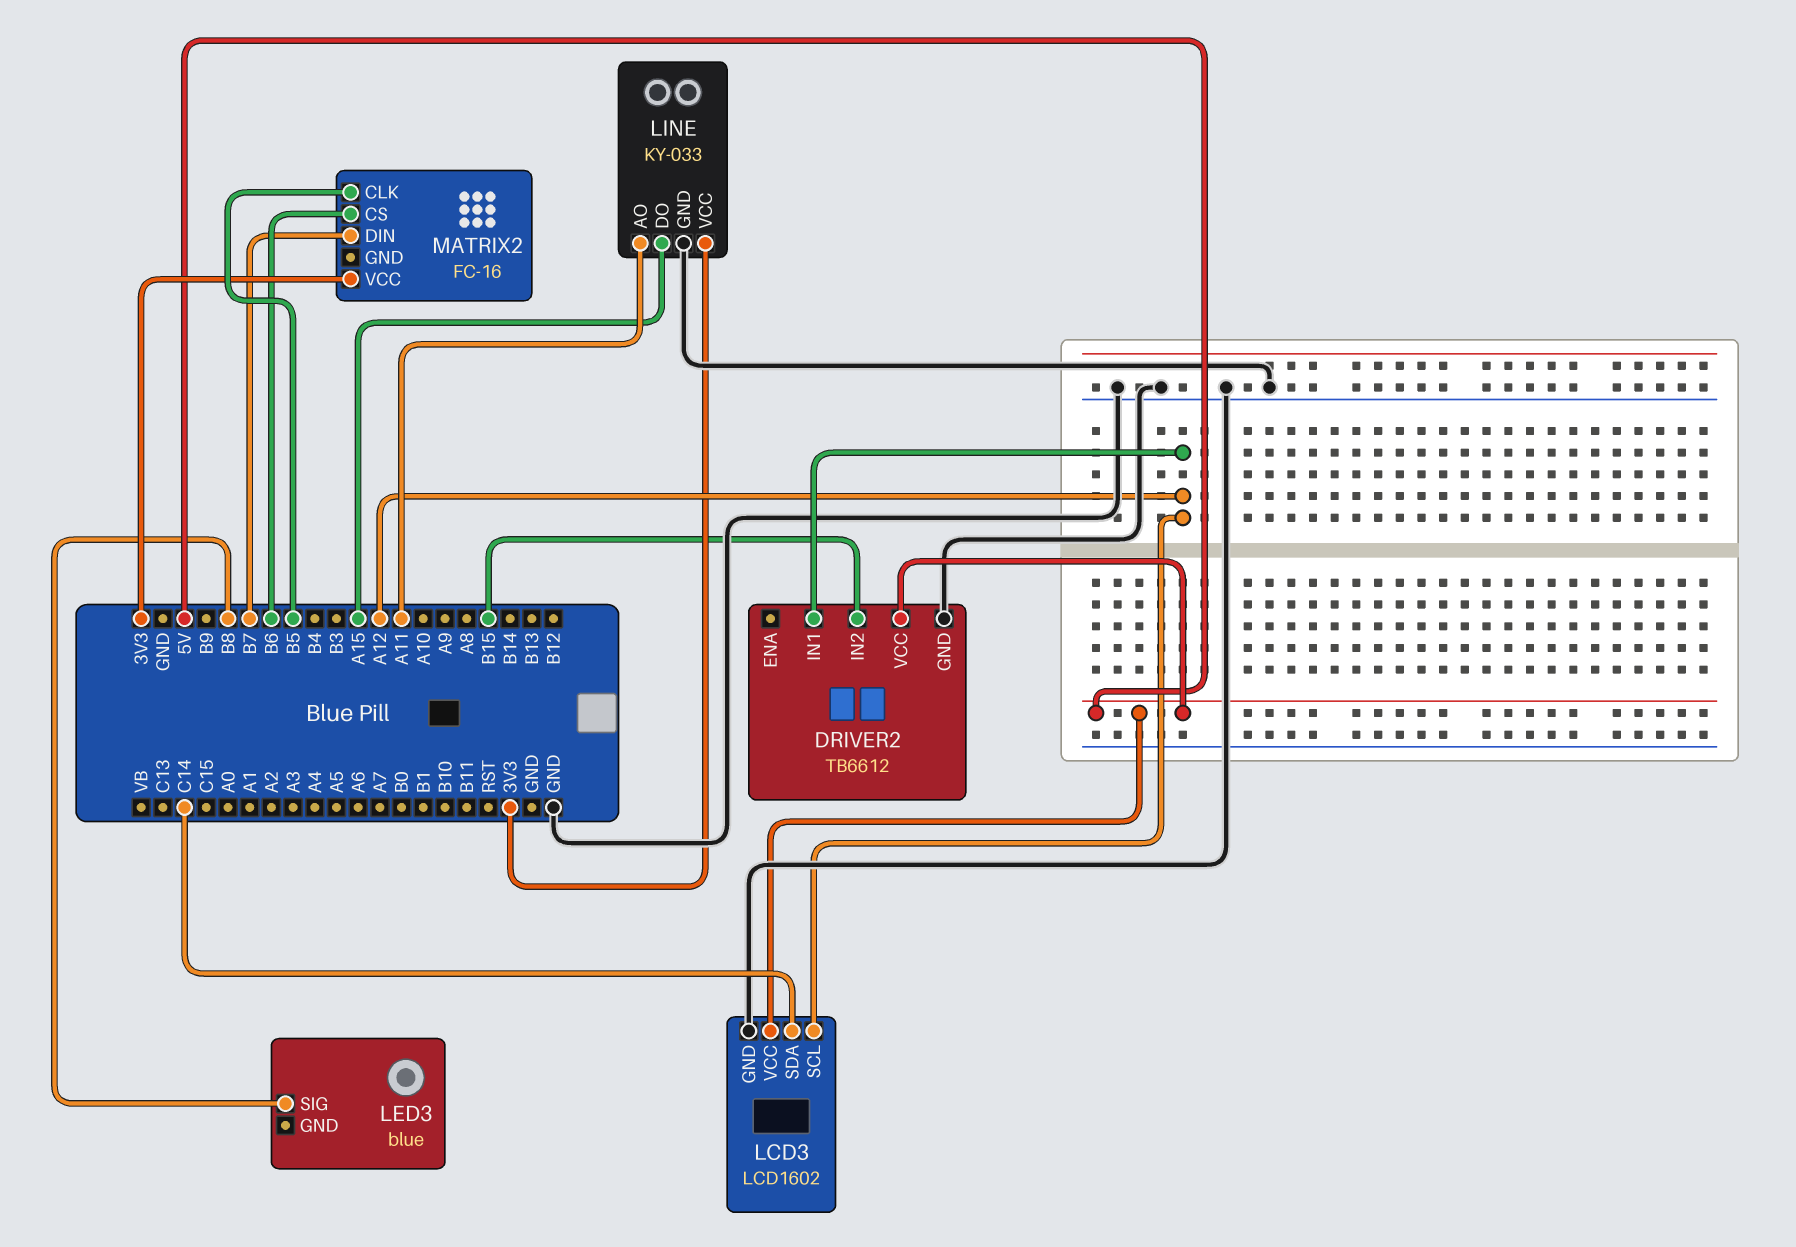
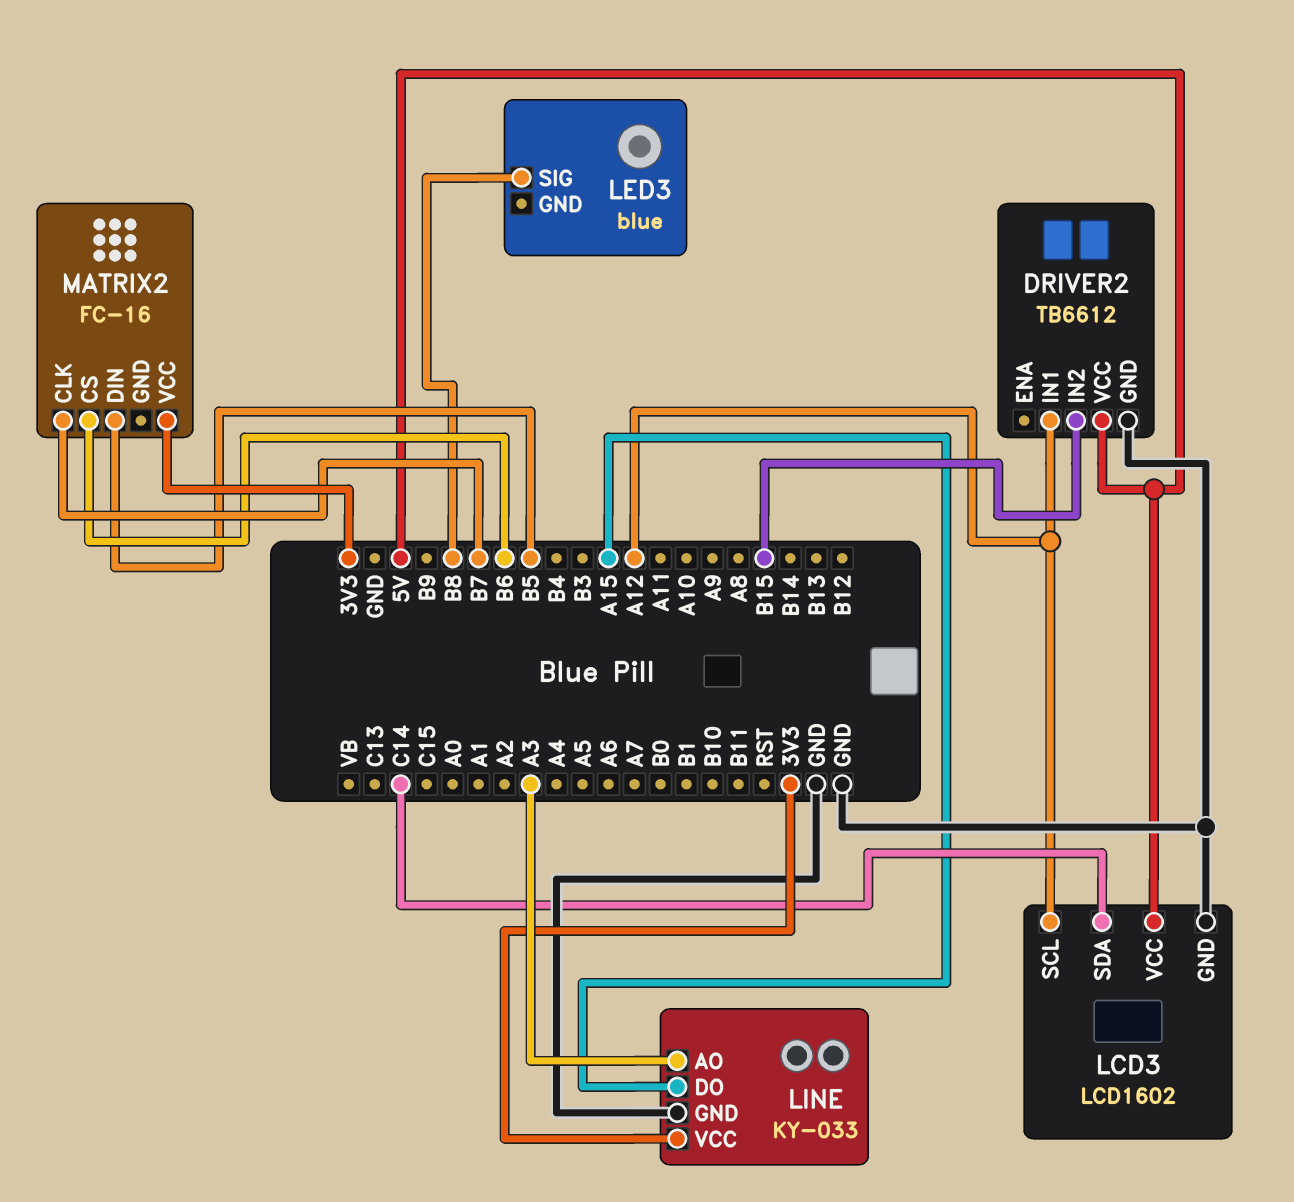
LINE pin AO: A11 -> A3
MATRIX2 pin CLK: B5 -> B7
MATRIX2 pin DIN: B7 -> B5

